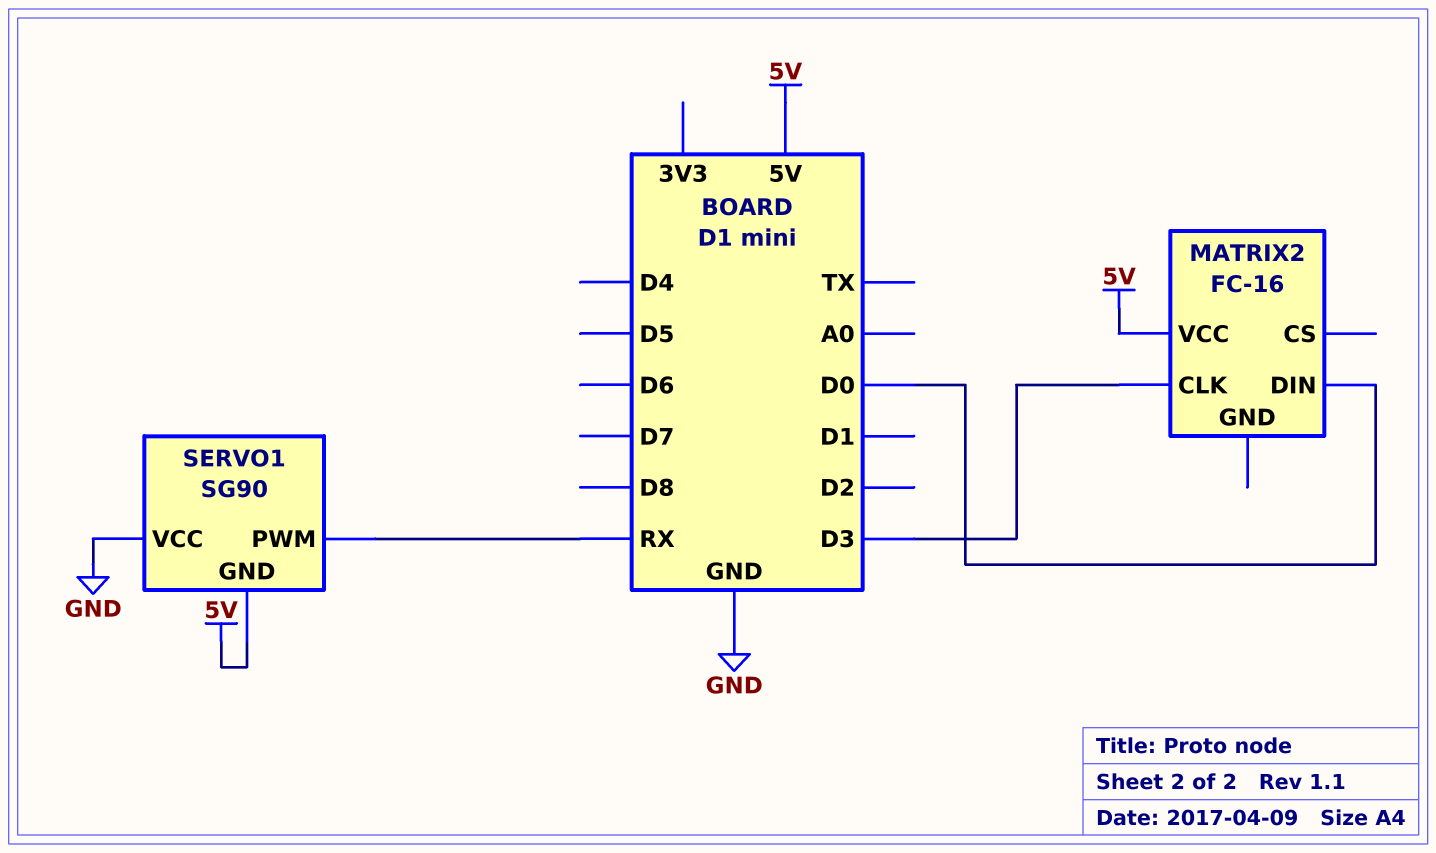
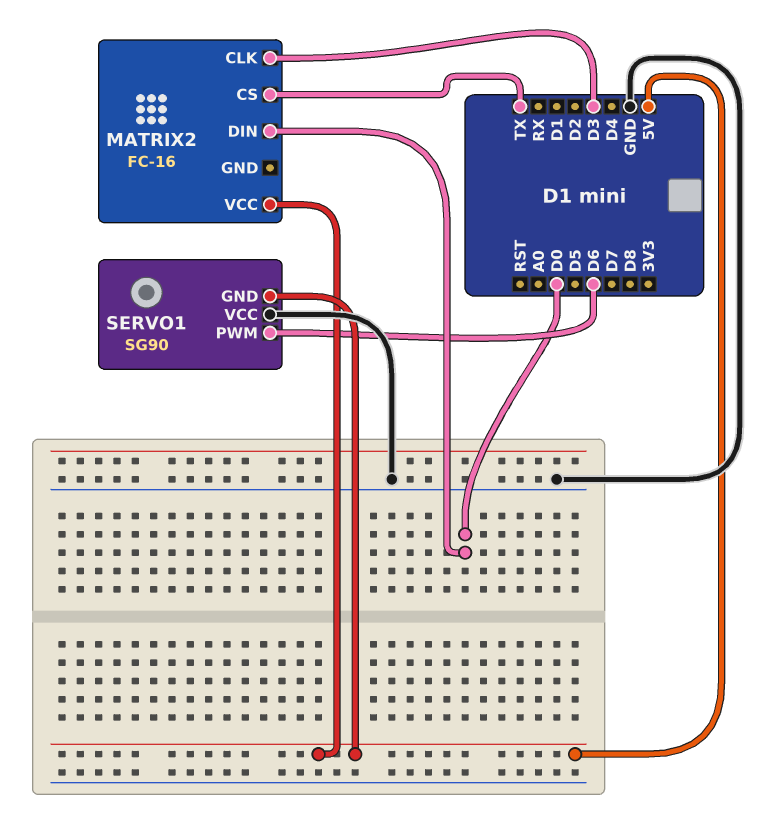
MATRIX2 pin CS: none -> TX
SERVO1 pin PWM: RX -> D6

